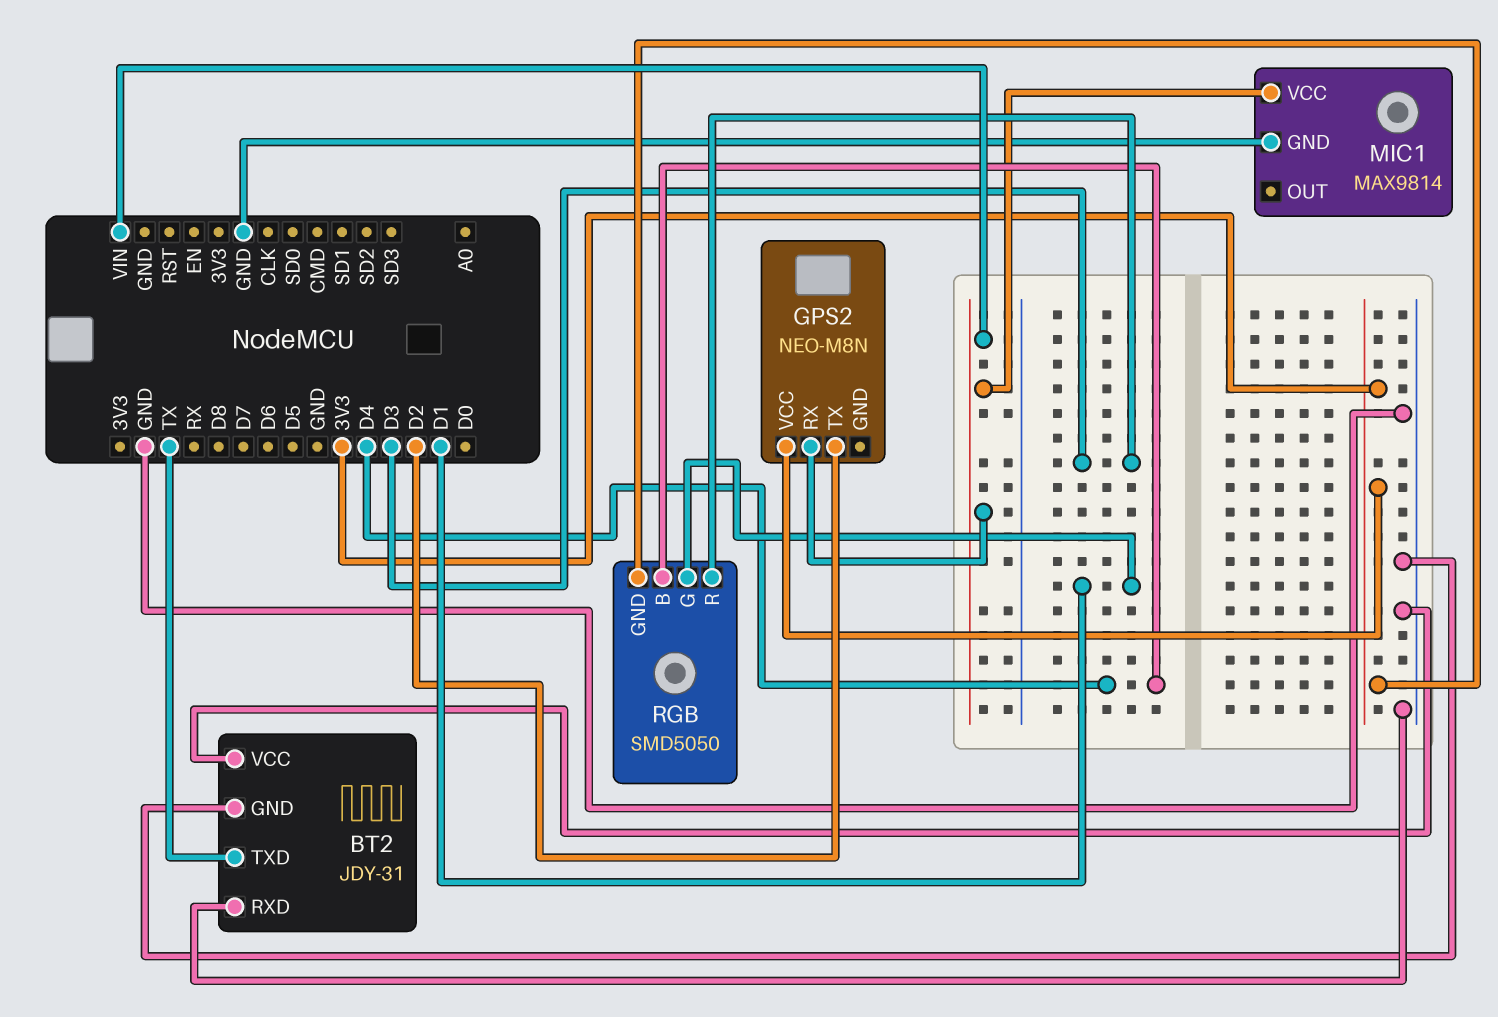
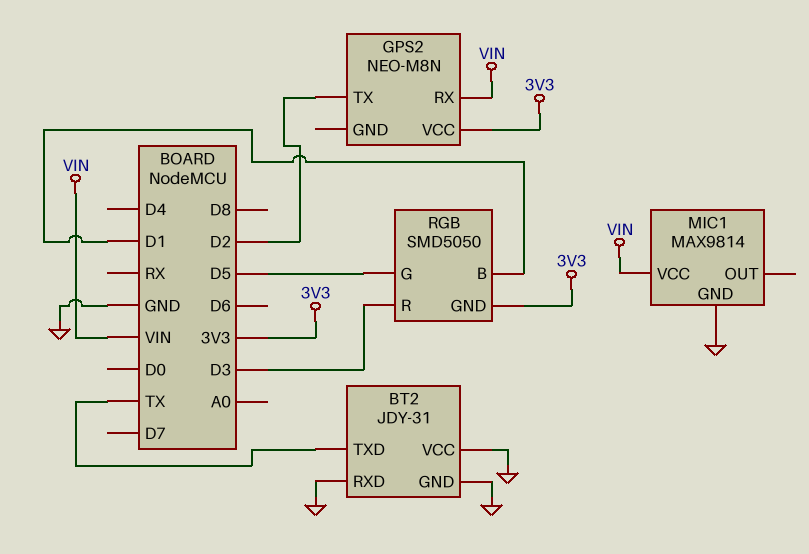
RGB pin B: D4 -> D1
RGB pin G: D1 -> D5

